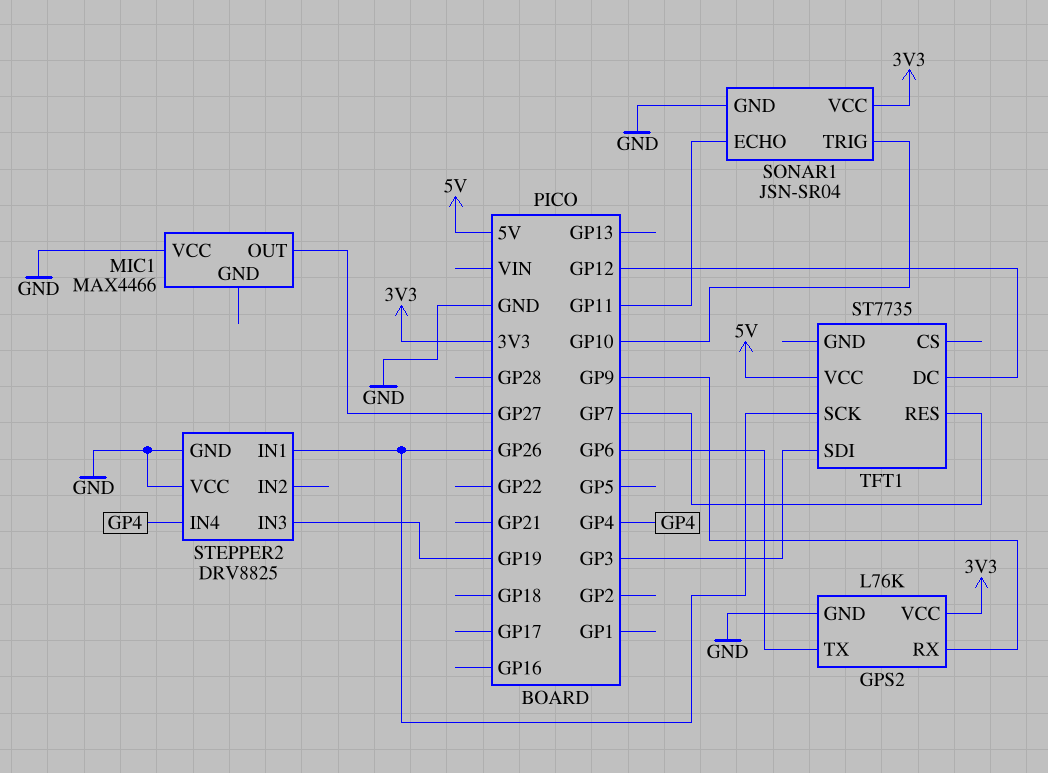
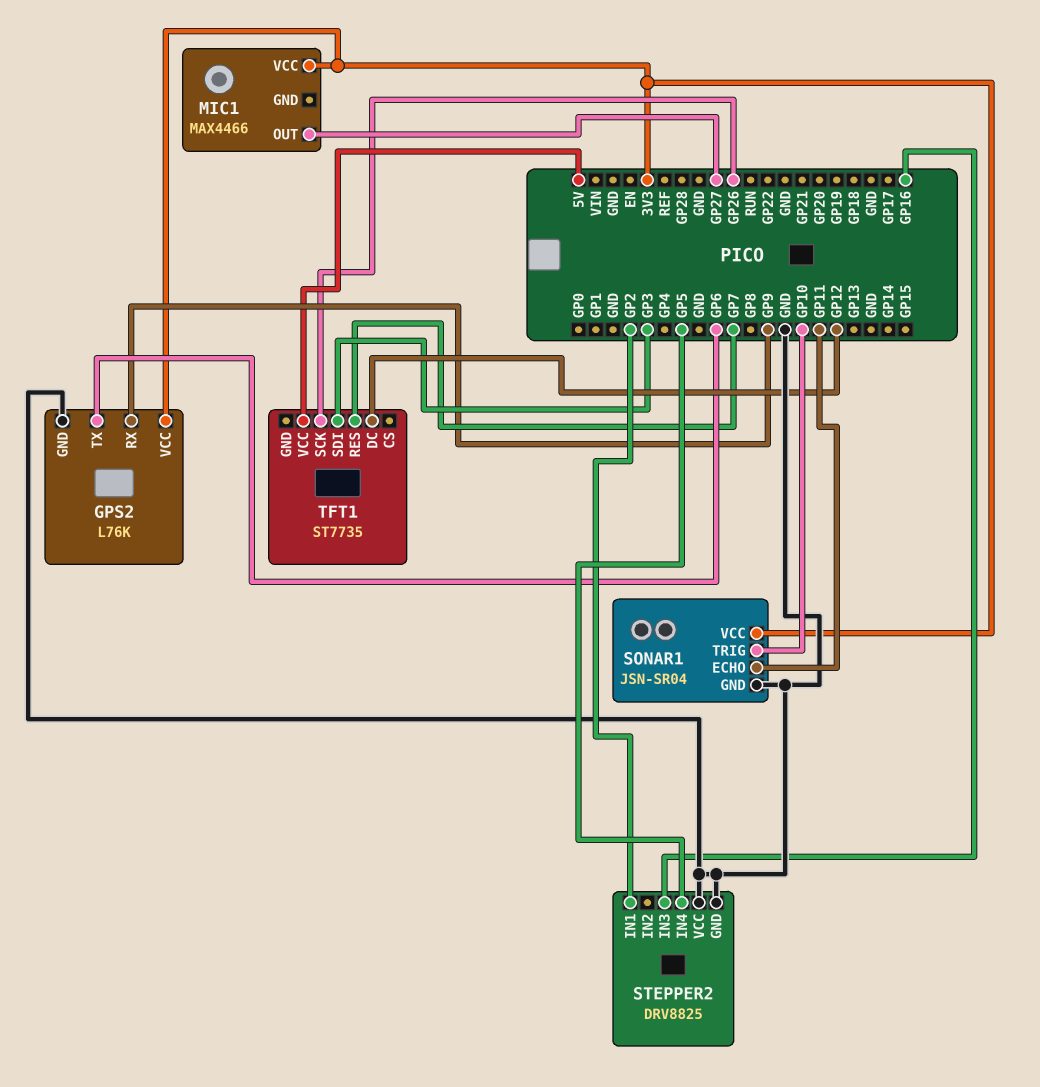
MIC1 pin VCC: GND -> 3V3
STEPPER2 pin IN1: GP26 -> GP2
STEPPER2 pin IN3: GP19 -> GP16
STEPPER2 pin IN4: GP4 -> GP5

